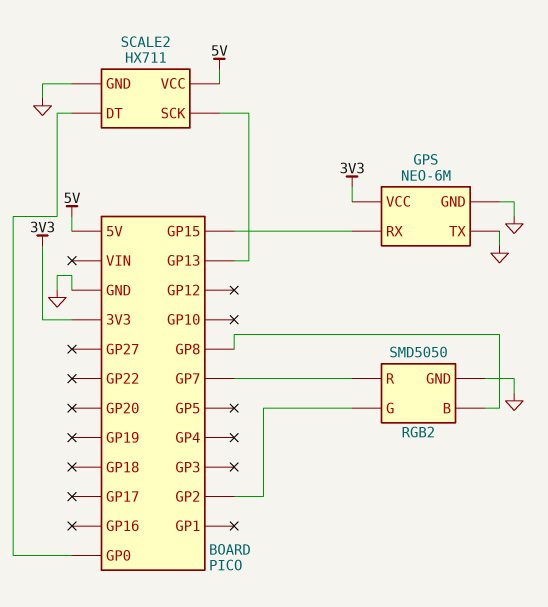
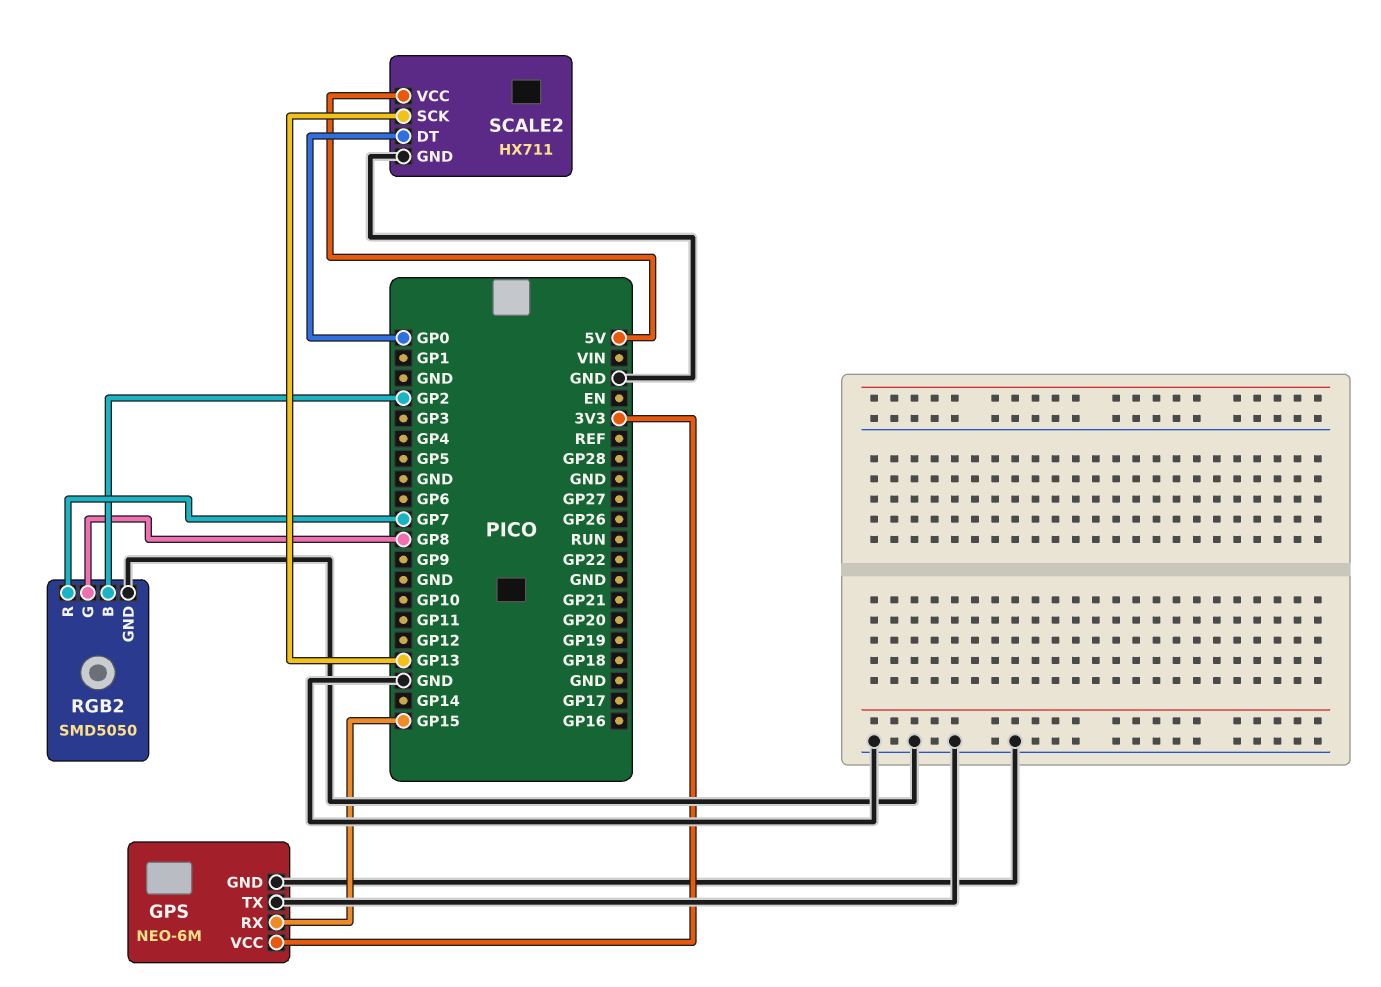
RGB2 pin B: GP8 -> GP2
RGB2 pin G: GP2 -> GP8

